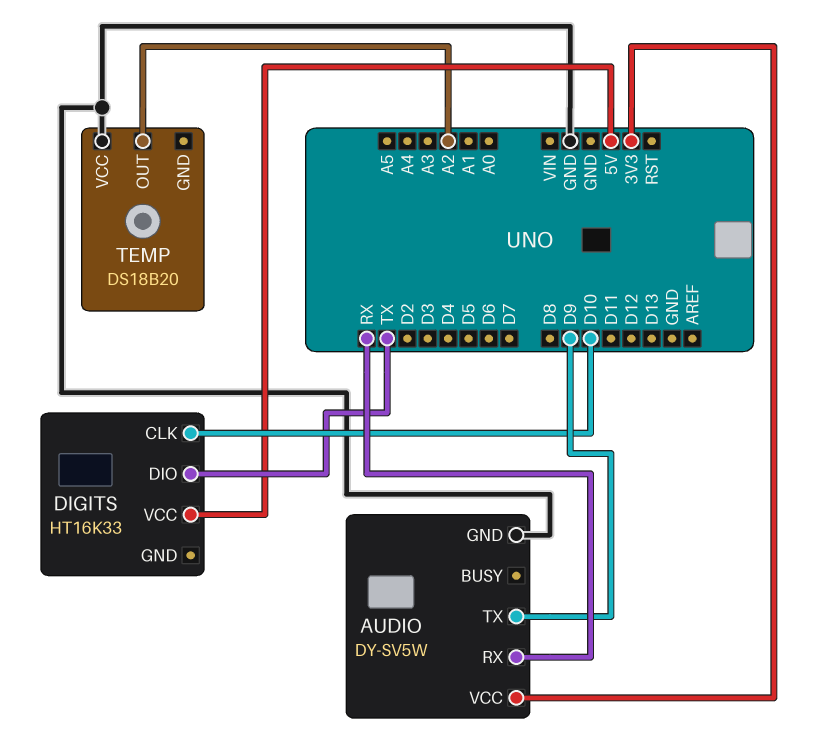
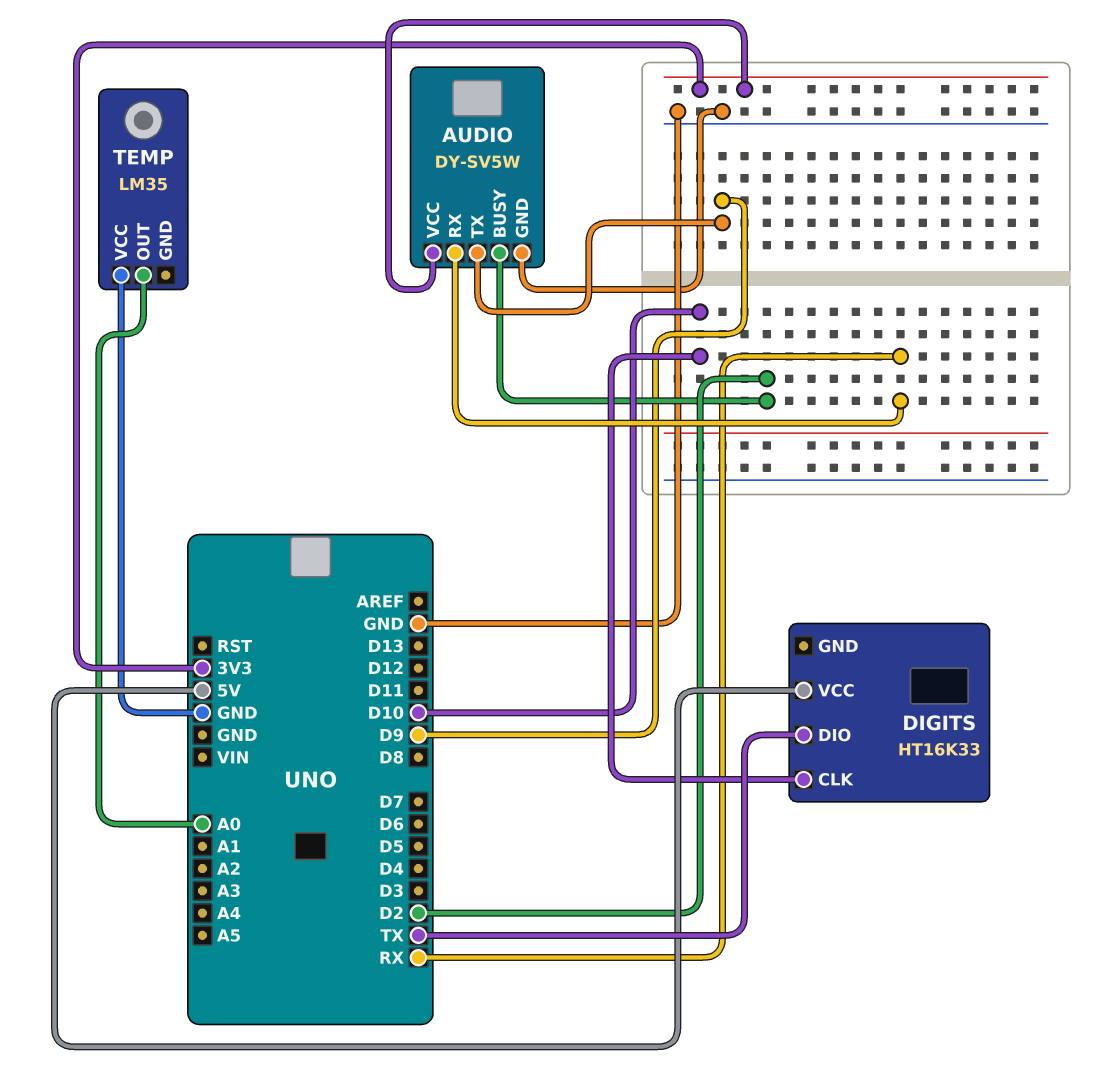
AUDIO pin BUSY: none -> D2
TEMP: DS18B20 -> LM35
TEMP pin OUT: A2 -> A0

